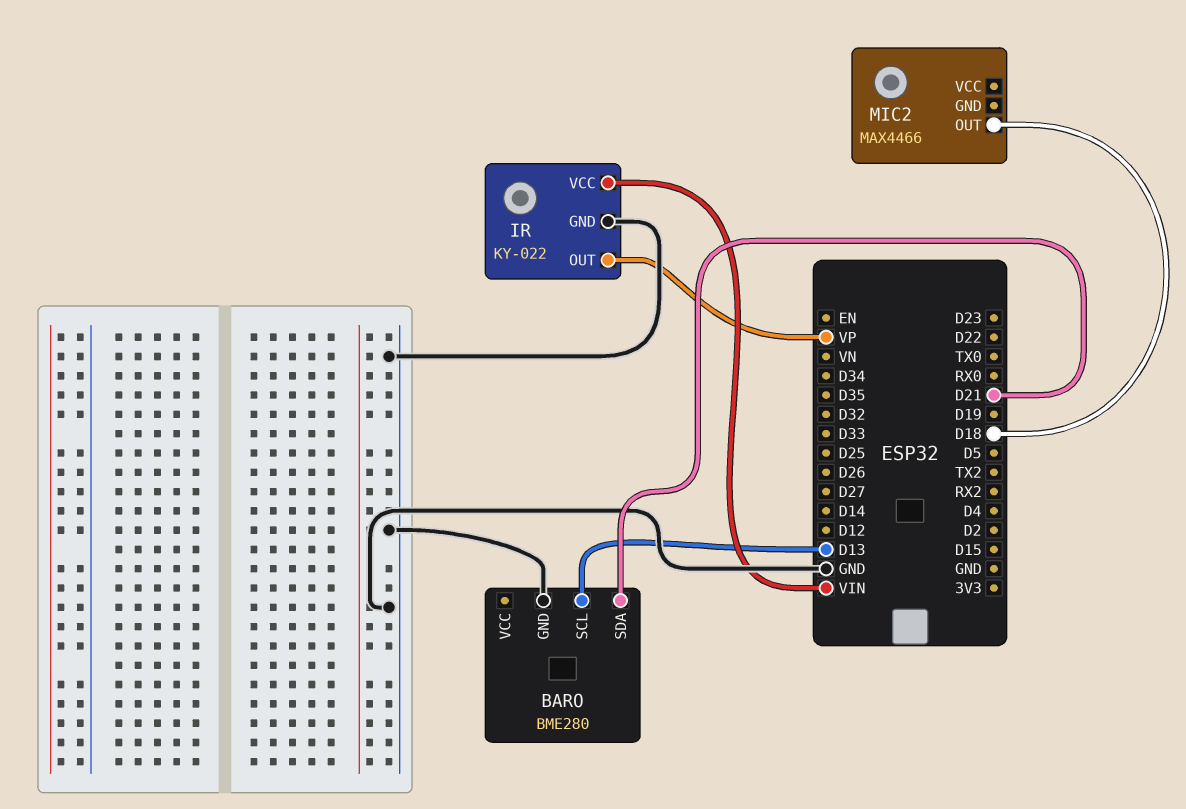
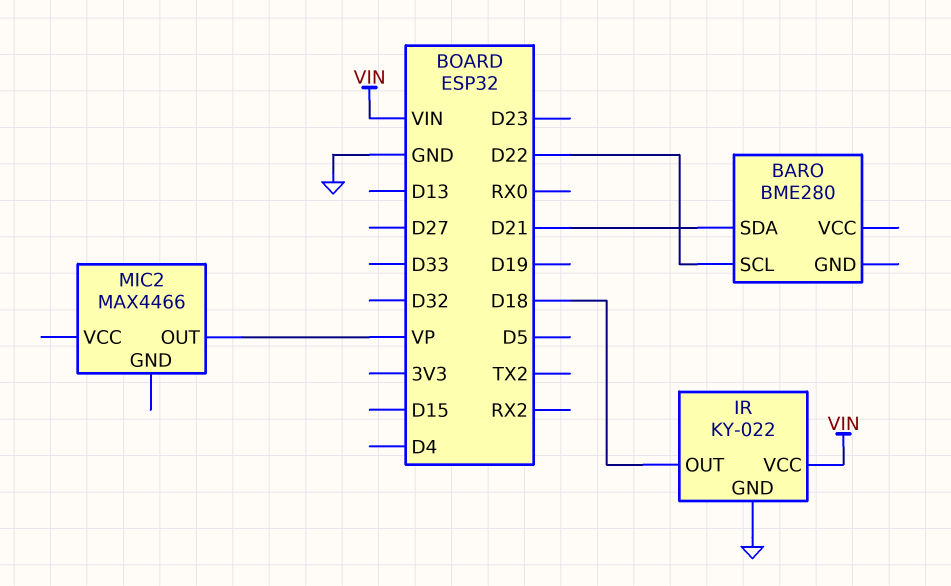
BARO pin GND: GND -> none
BARO pin SCL: D13 -> D22
IR pin OUT: VP -> D18
MIC2 pin OUT: D18 -> VP

